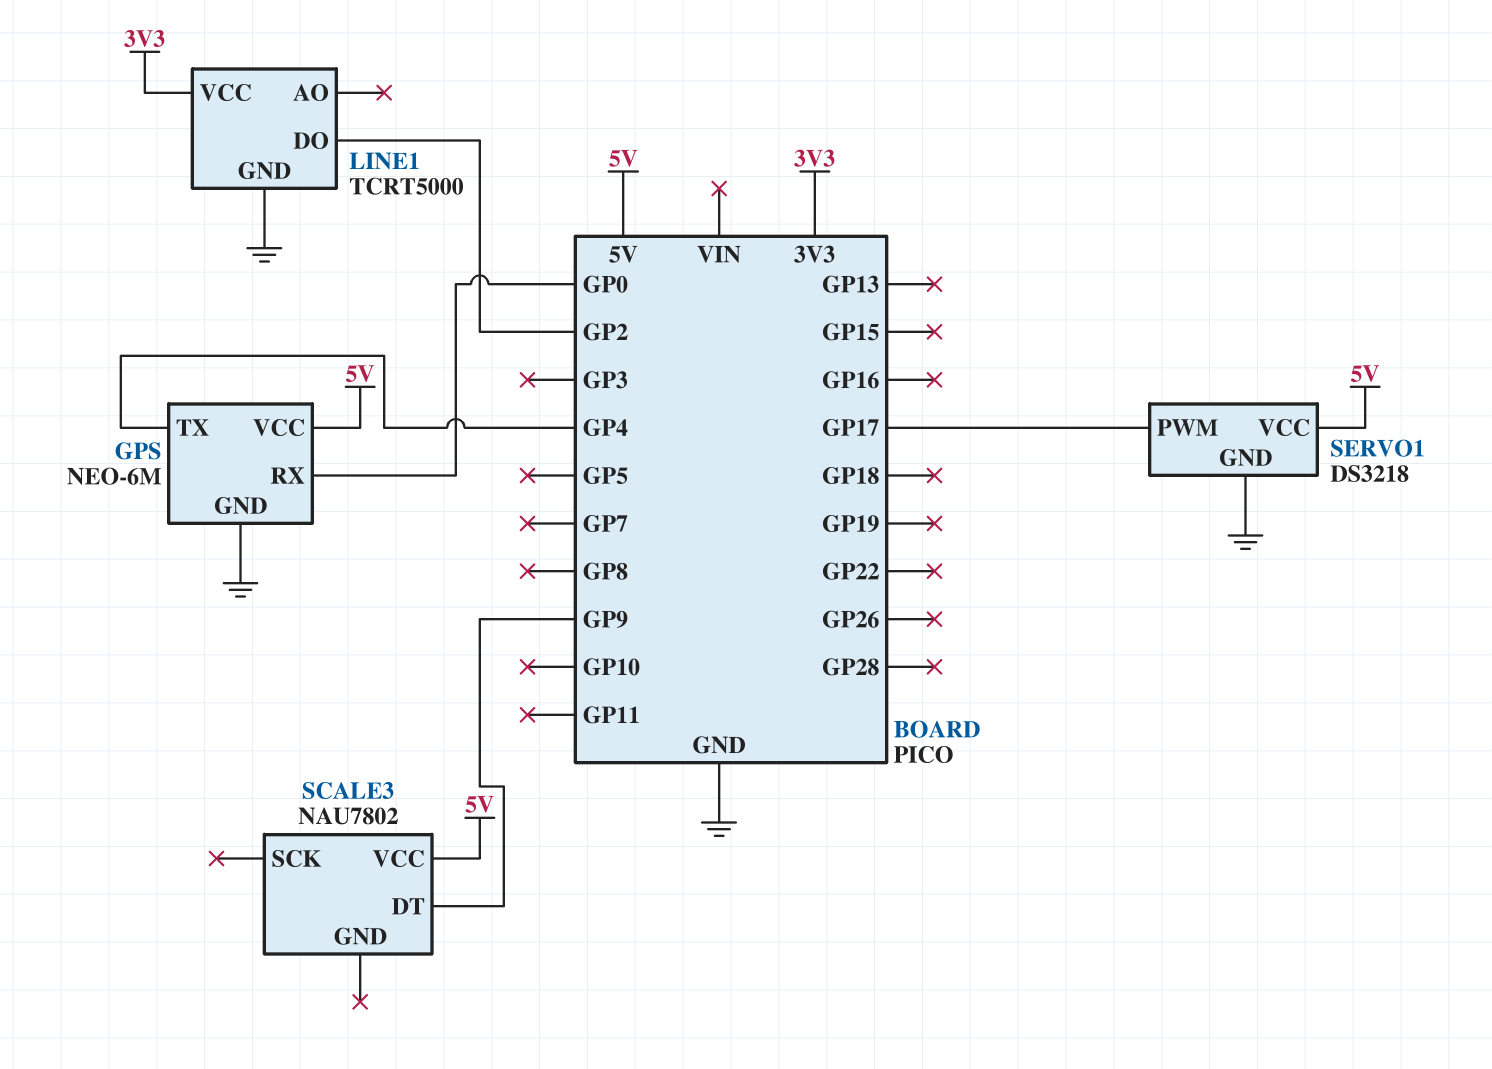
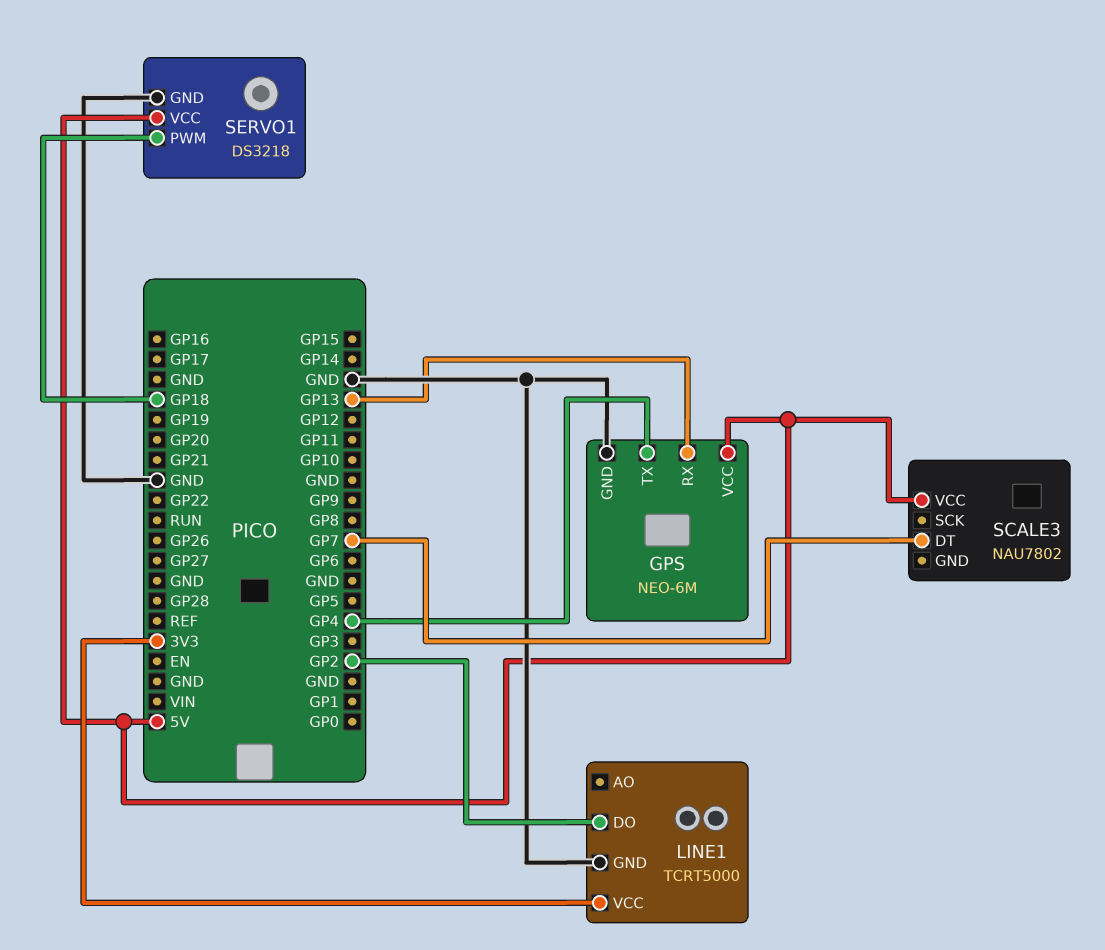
GPS pin RX: GP0 -> GP13
SCALE3 pin DT: GP9 -> GP7
SERVO1 pin PWM: GP17 -> GP18

